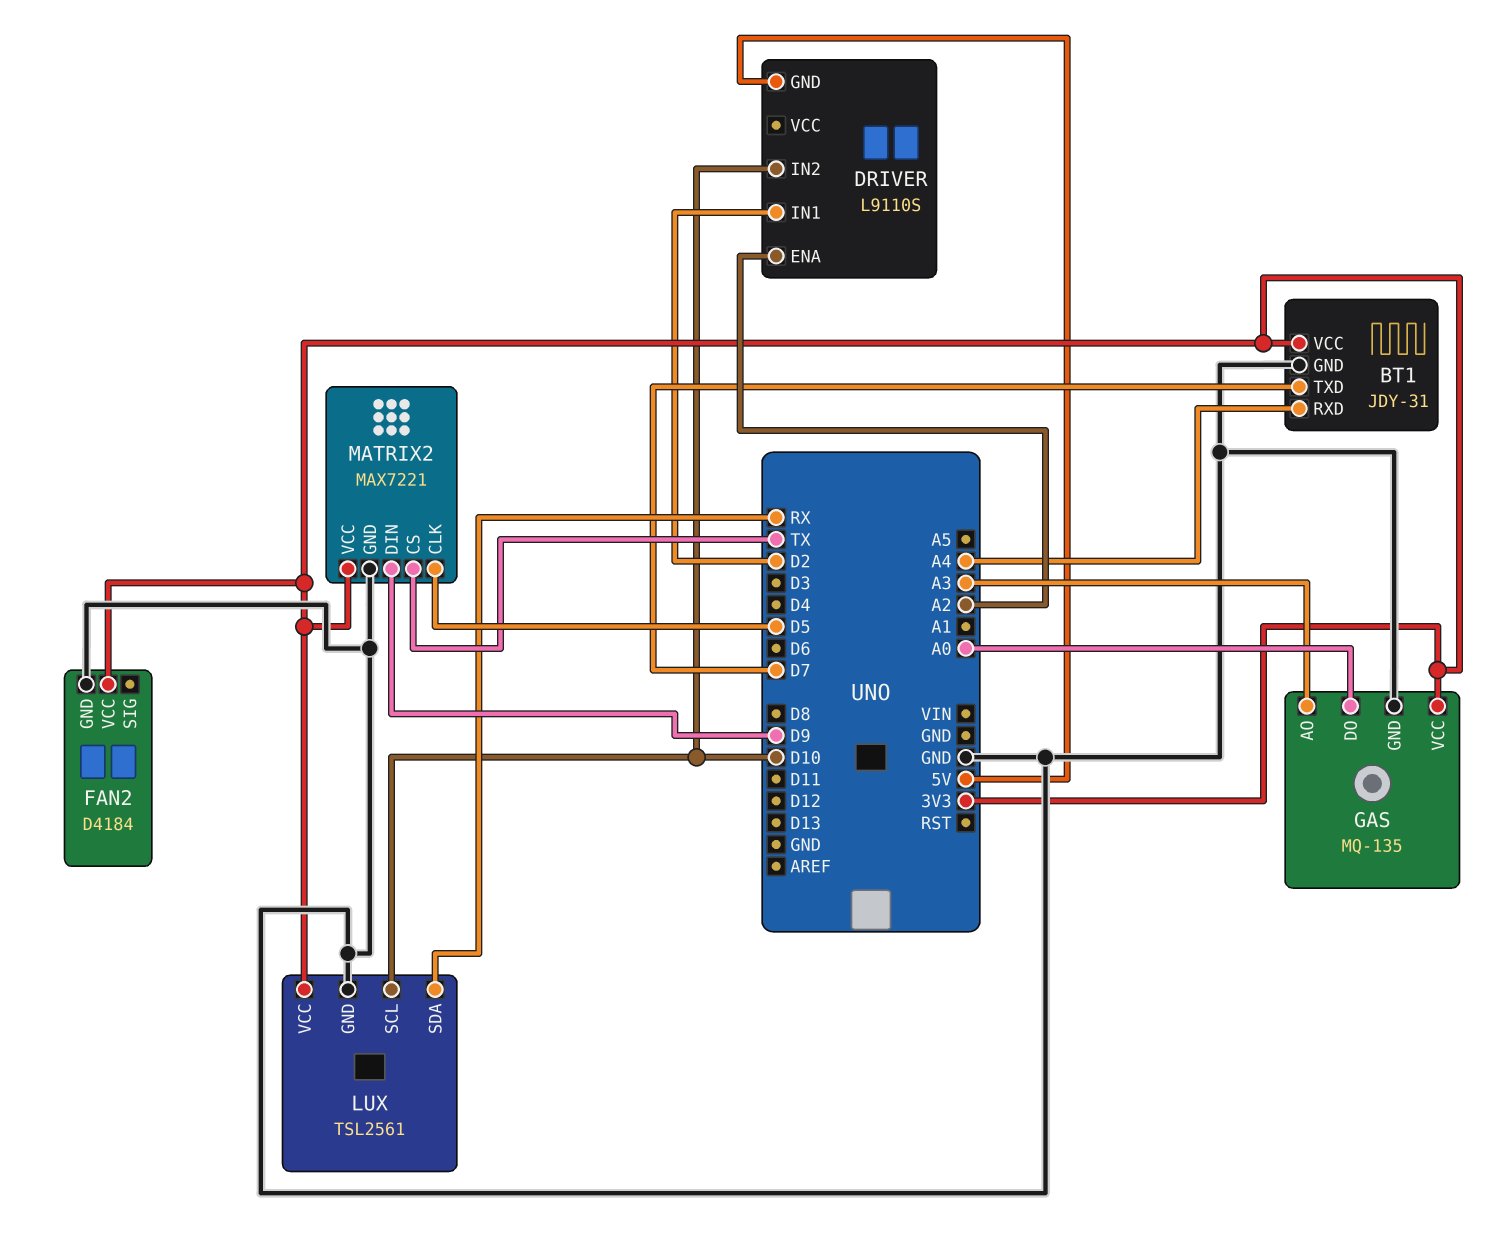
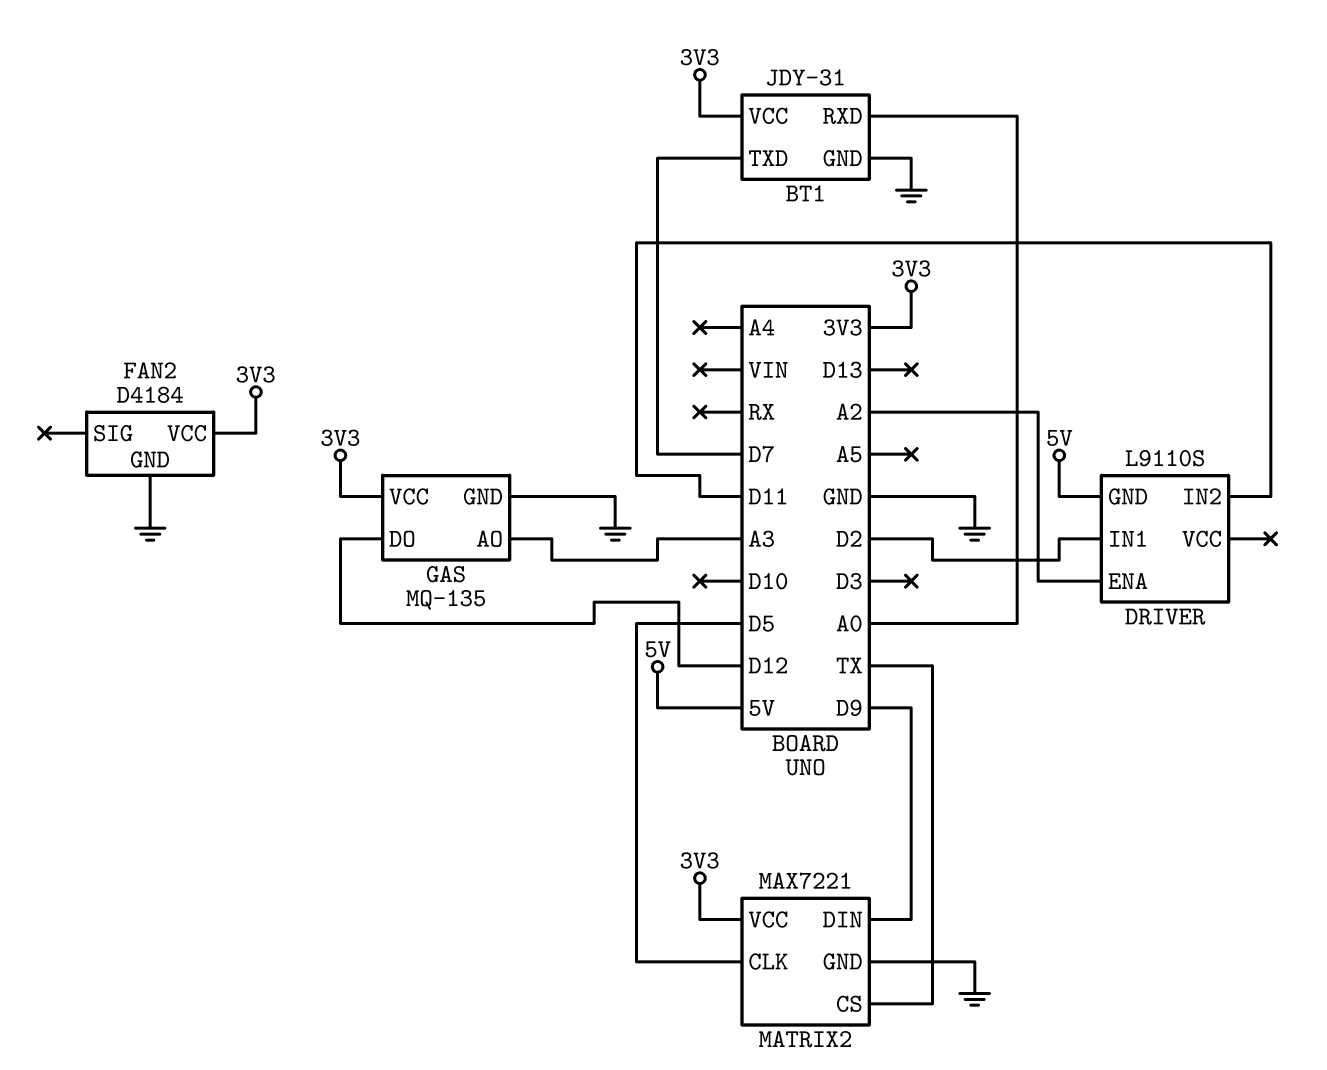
BT1 pin RXD: A4 -> A0
DRIVER pin IN2: D10 -> D11
GAS pin DO: A0 -> D12
LUX: TSL2561 -> none
LUX pin GND: GND -> none
LUX pin SCL: D10 -> none
LUX pin SDA: RX -> none
LUX pin VCC: 3V3 -> none

